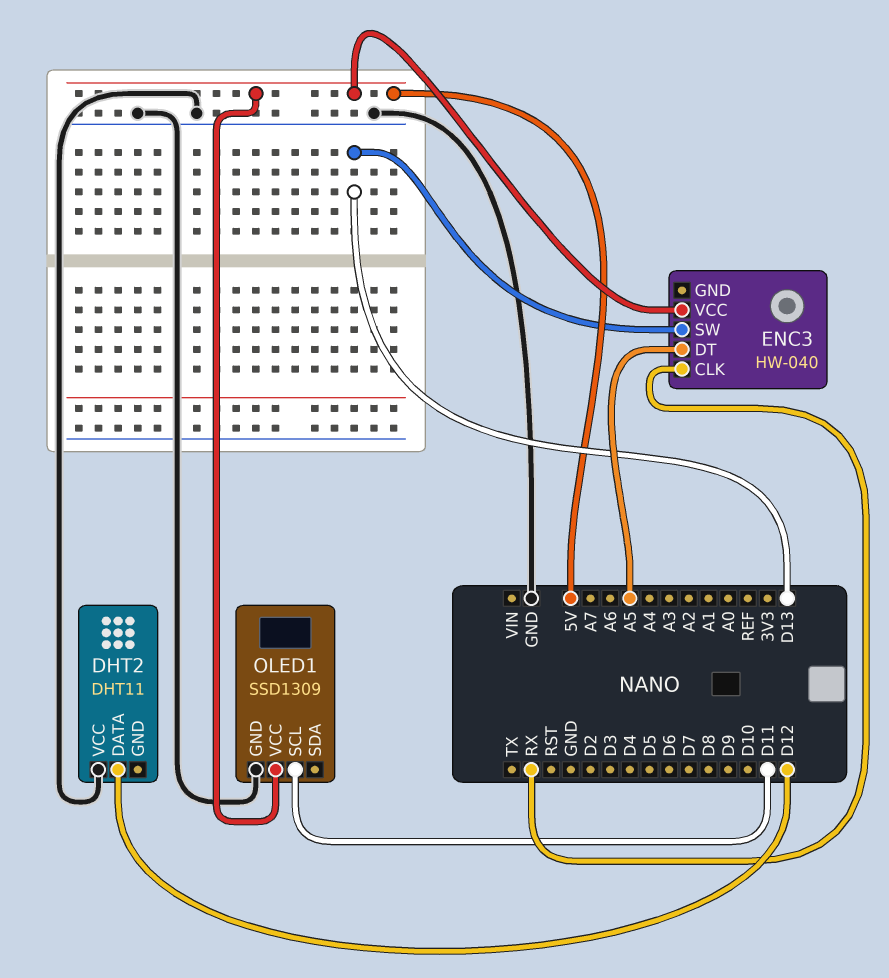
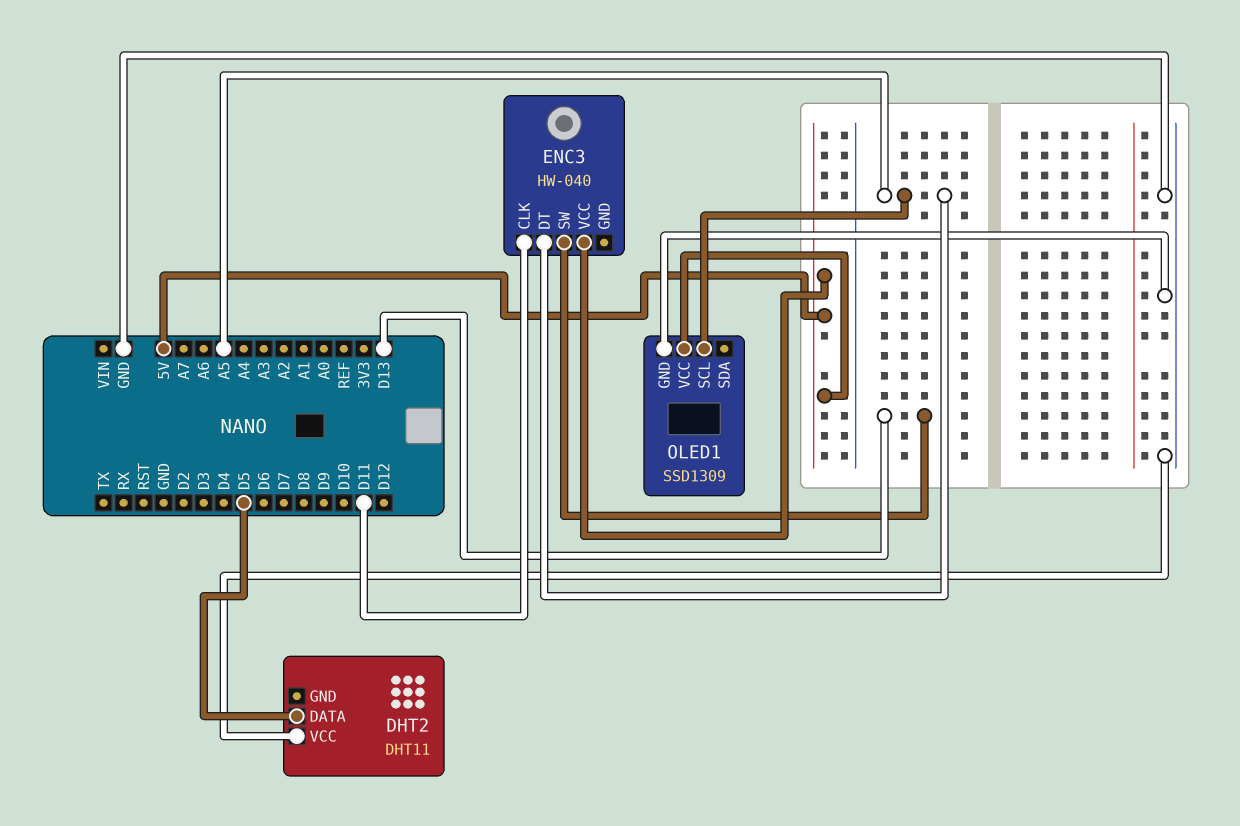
DHT2 pin DATA: D12 -> D5
ENC3 pin CLK: RX -> D11
OLED1 pin SCL: D11 -> A5

